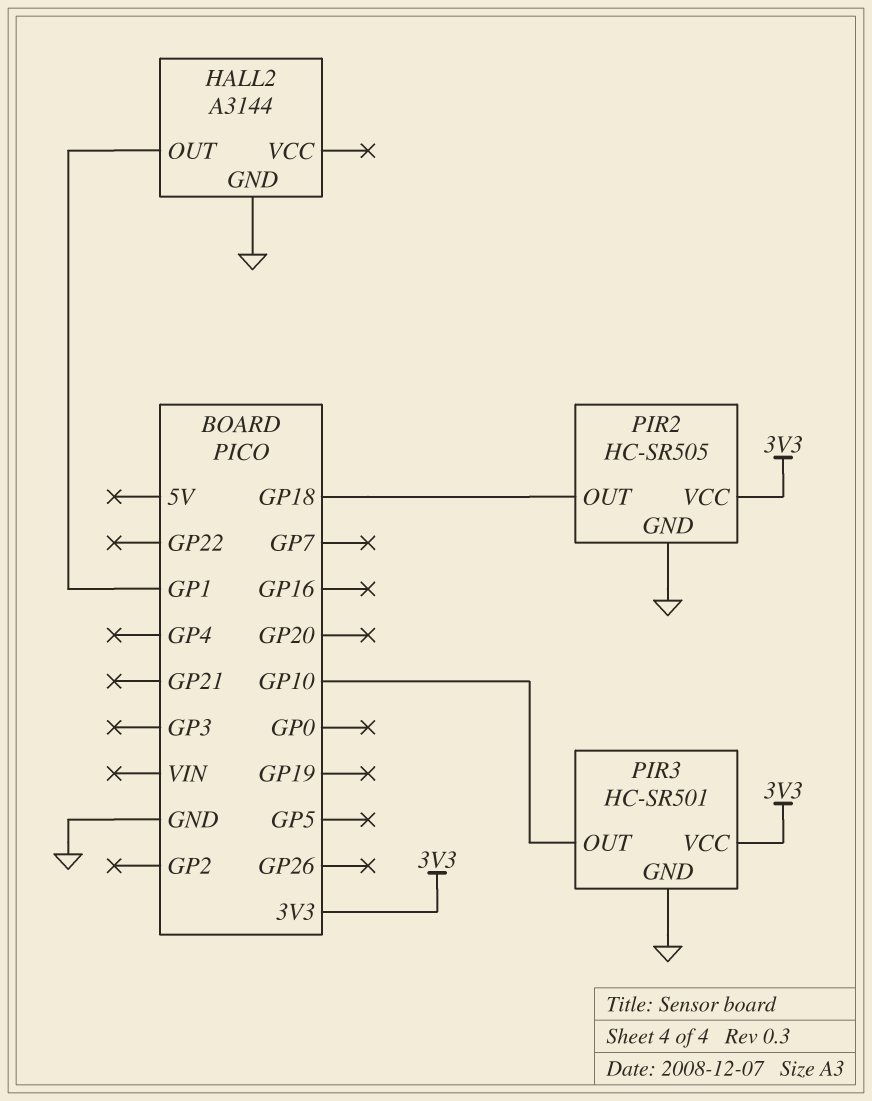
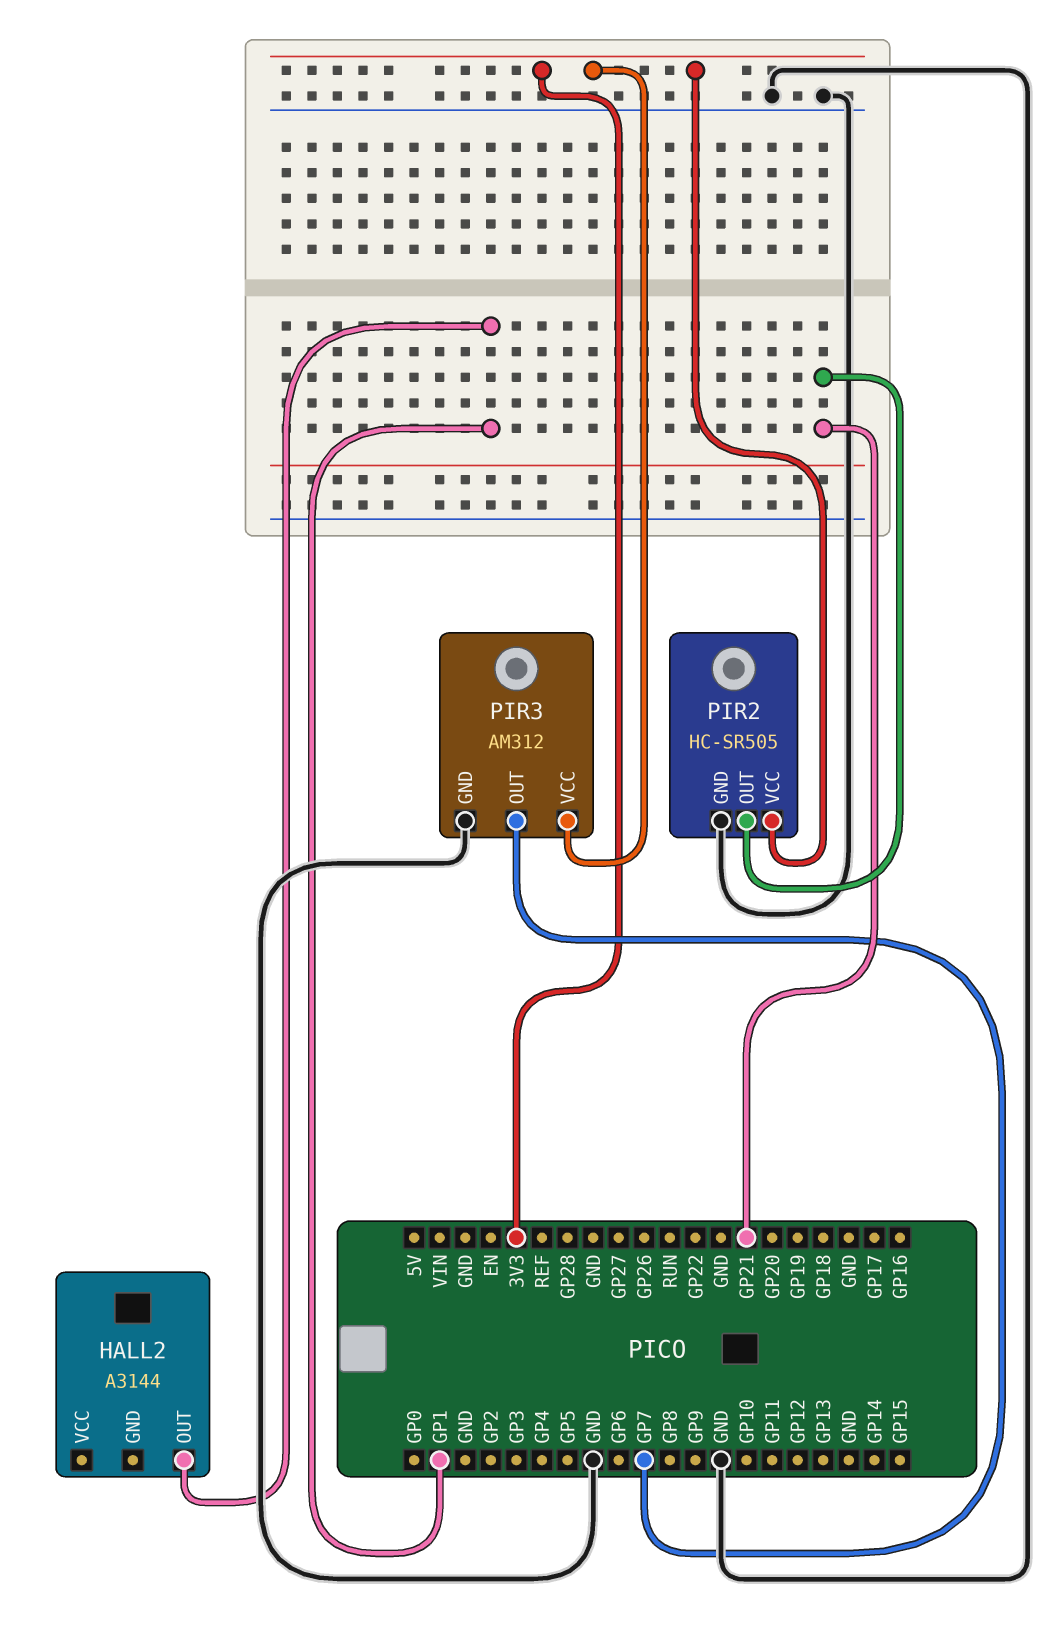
HALL2 pin GND: GND -> none
PIR2 pin OUT: GP18 -> GP21
PIR3: HC-SR501 -> AM312
PIR3 pin OUT: GP10 -> GP7

